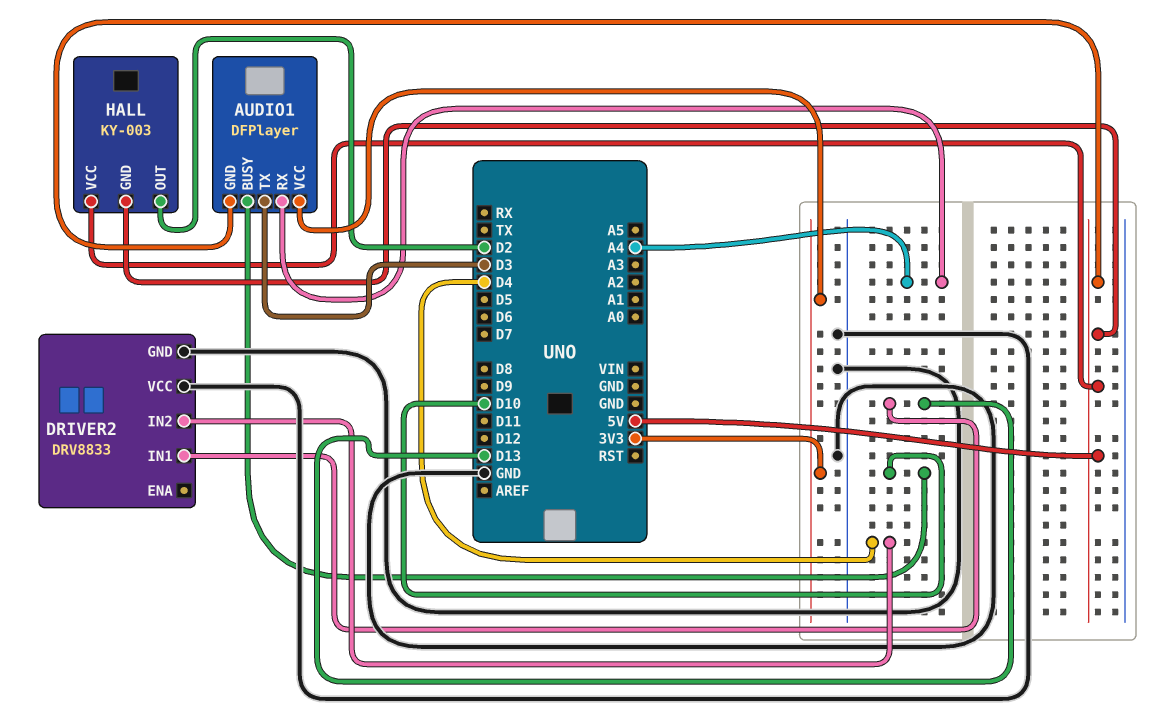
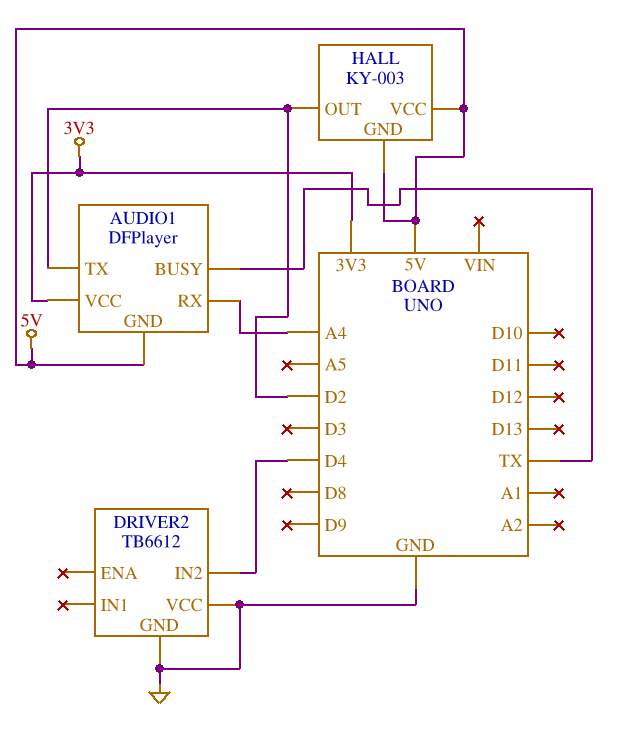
AUDIO1 pin BUSY: D10 -> TX
AUDIO1 pin TX: D3 -> D2
DRIVER2: DRV8833 -> TB6612
DRIVER2 pin IN1: D13 -> none

